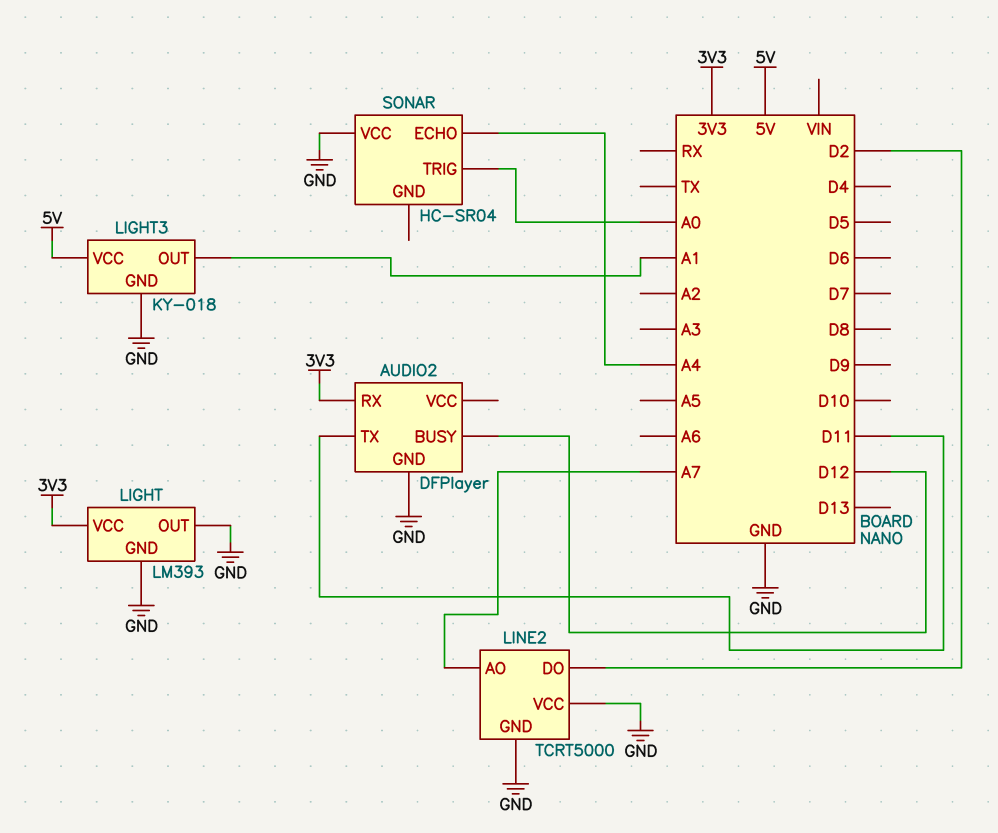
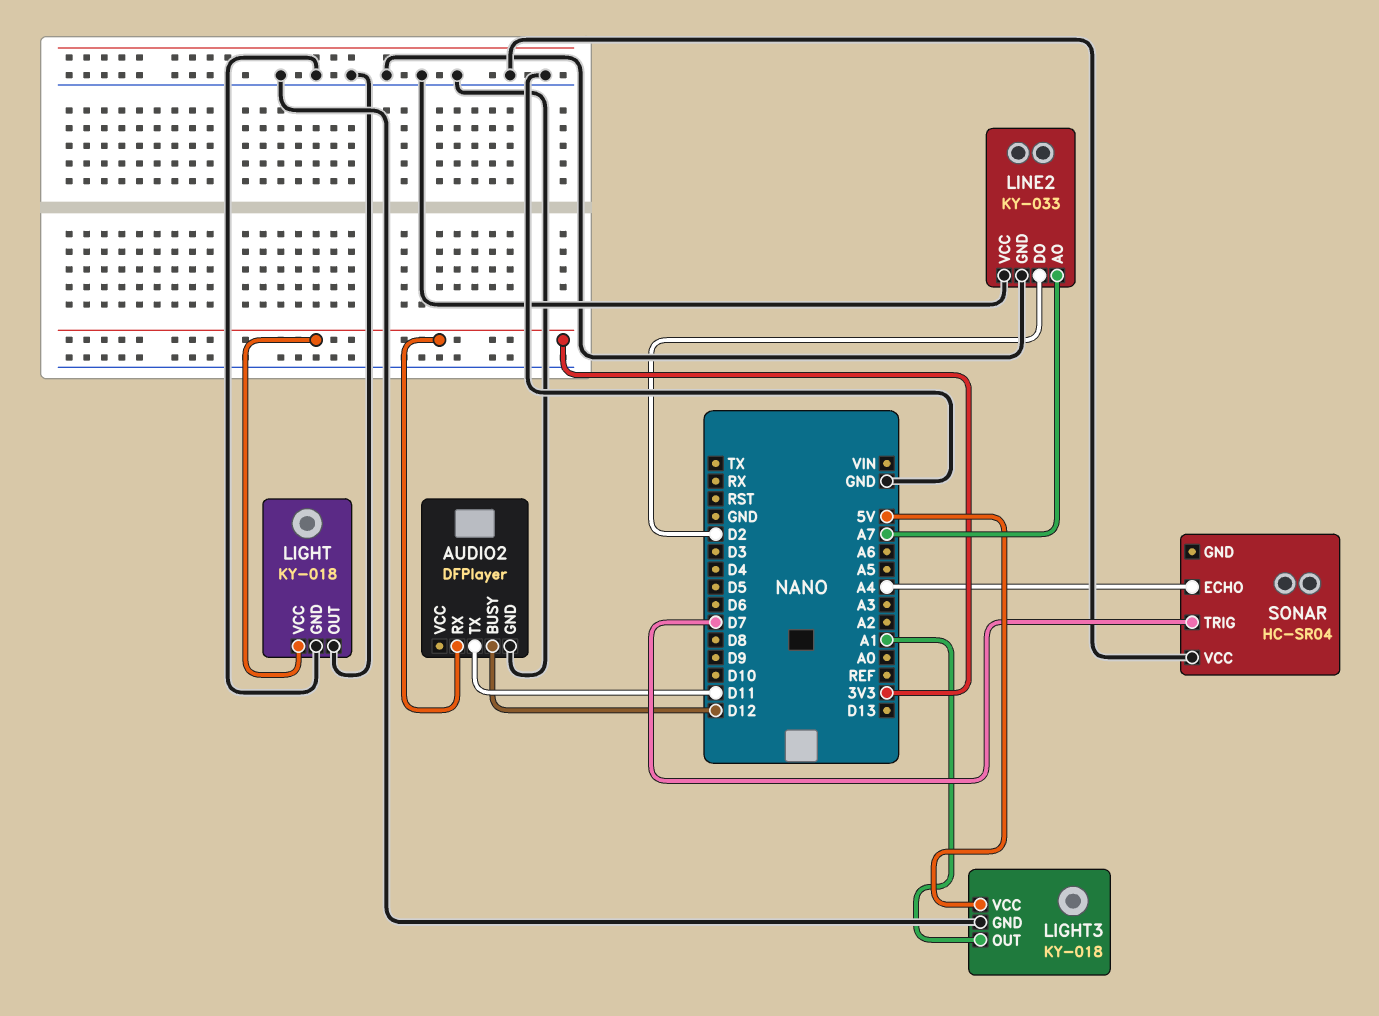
LIGHT: LM393 -> KY-018
LINE2: TCRT5000 -> KY-033
SONAR pin TRIG: A0 -> D7

